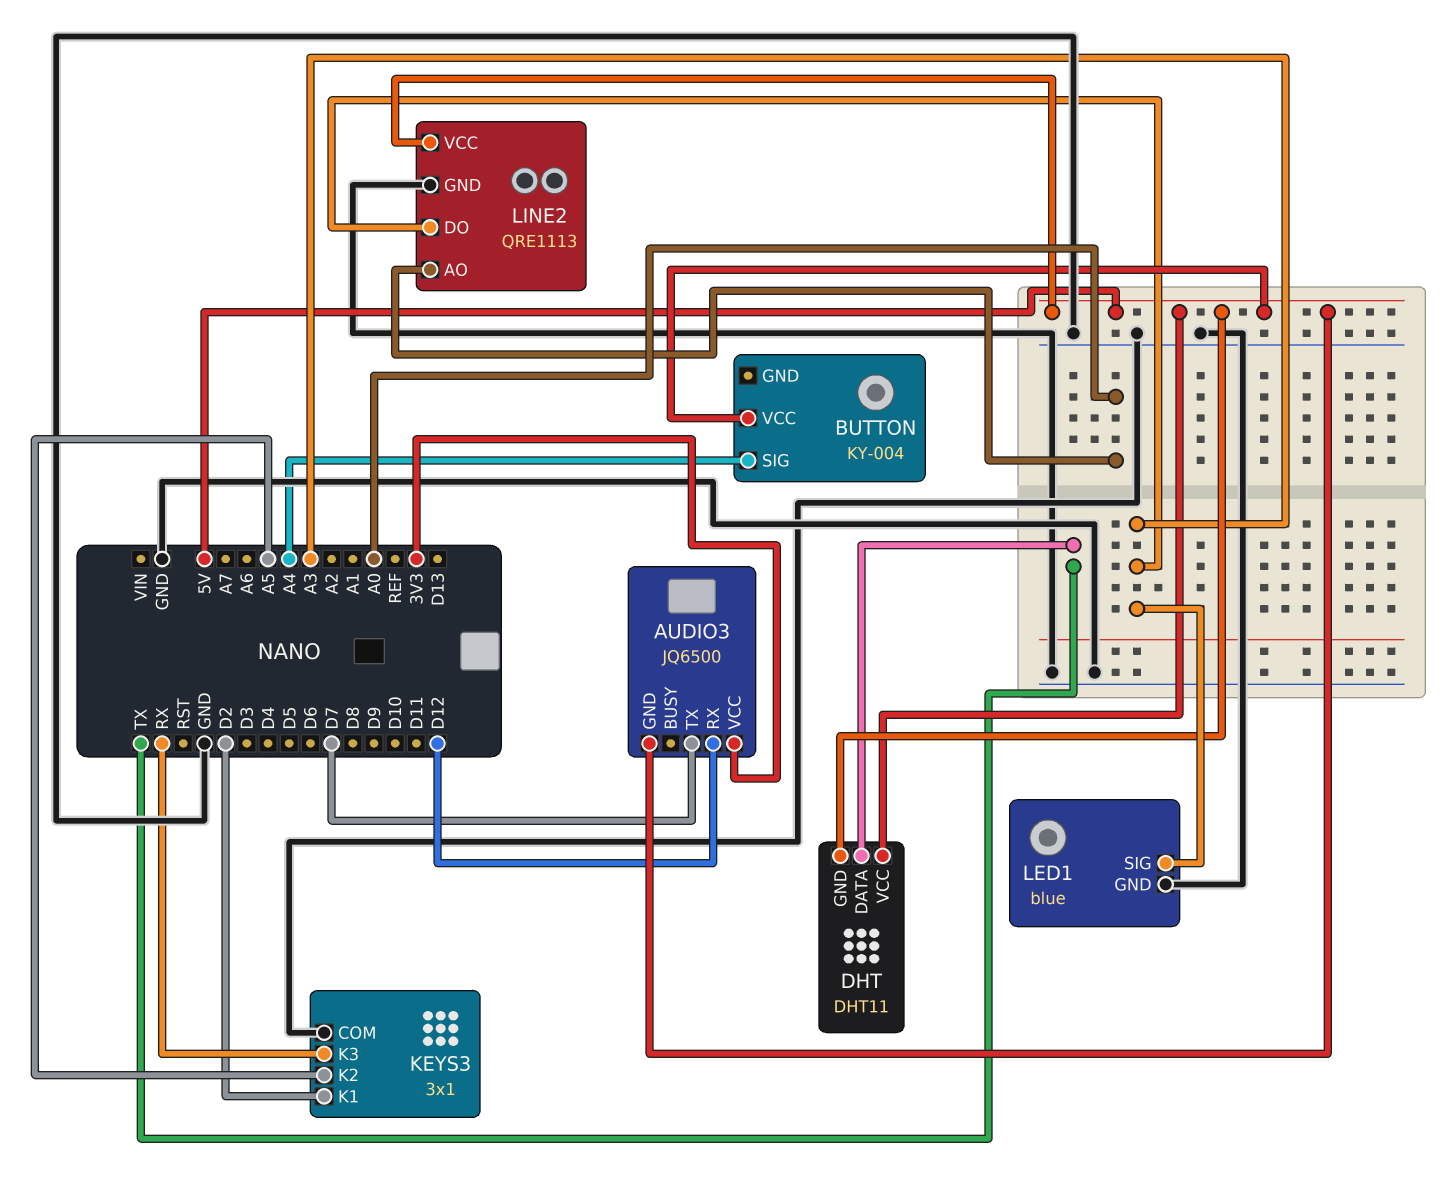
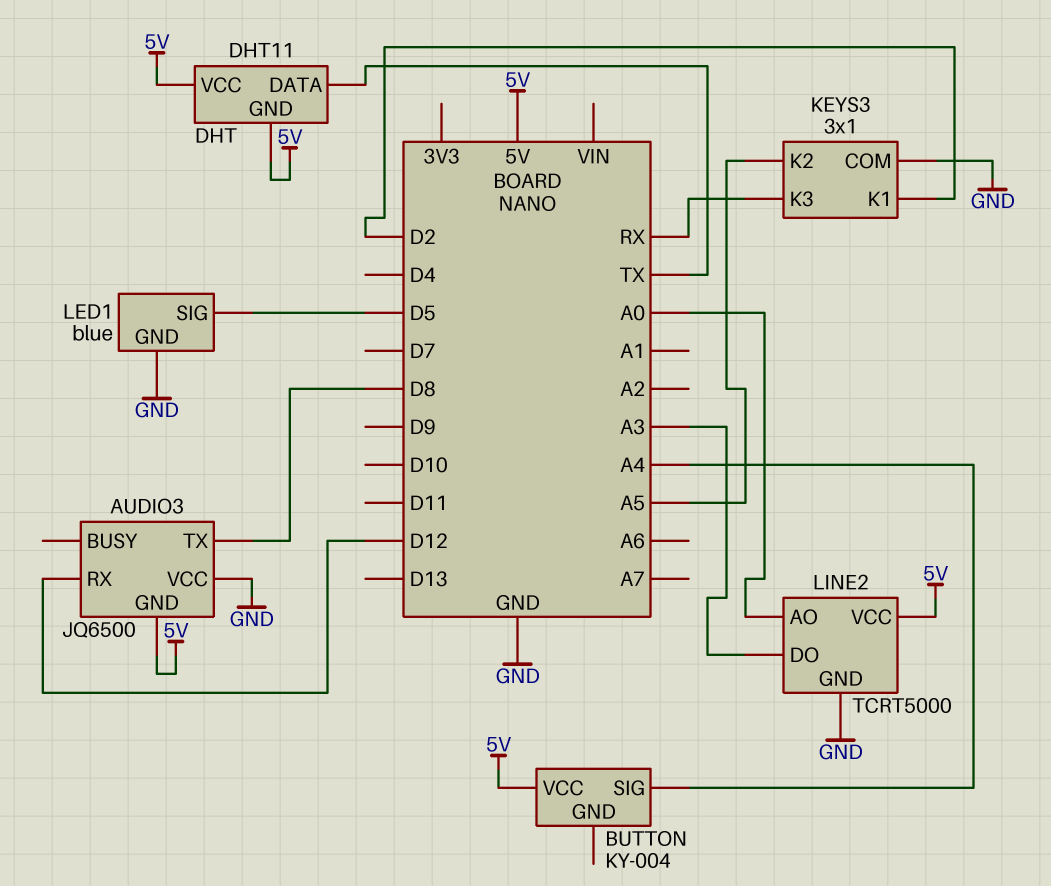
AUDIO3 pin TX: D7 -> D8
AUDIO3 pin VCC: 3V3 -> GND
LED1 pin SIG: A3 -> D5
LINE2: QRE1113 -> TCRT5000

